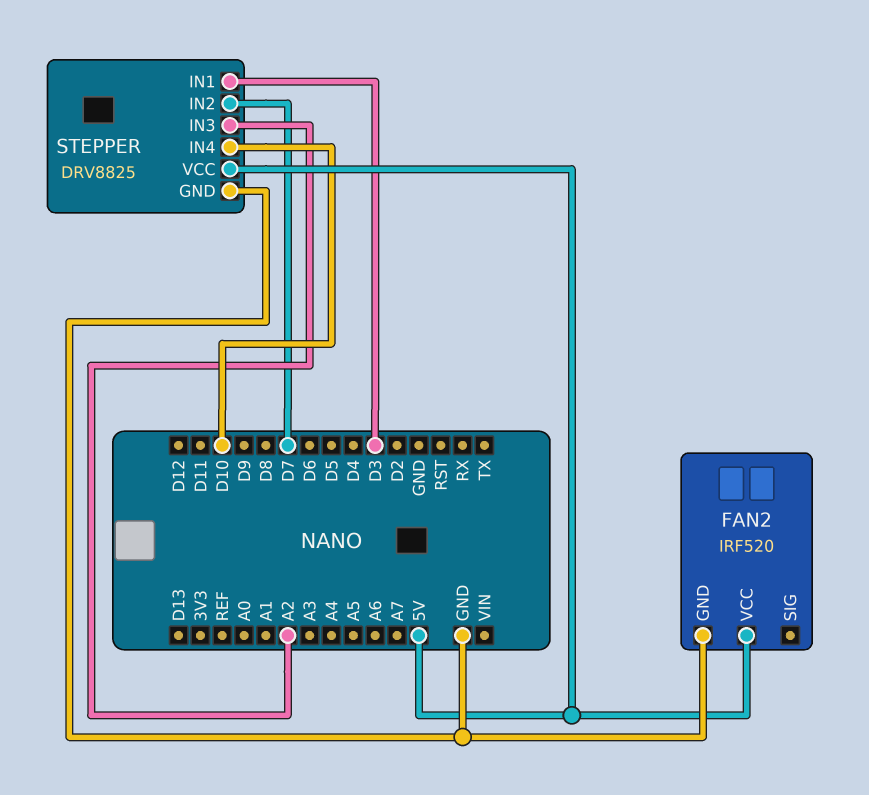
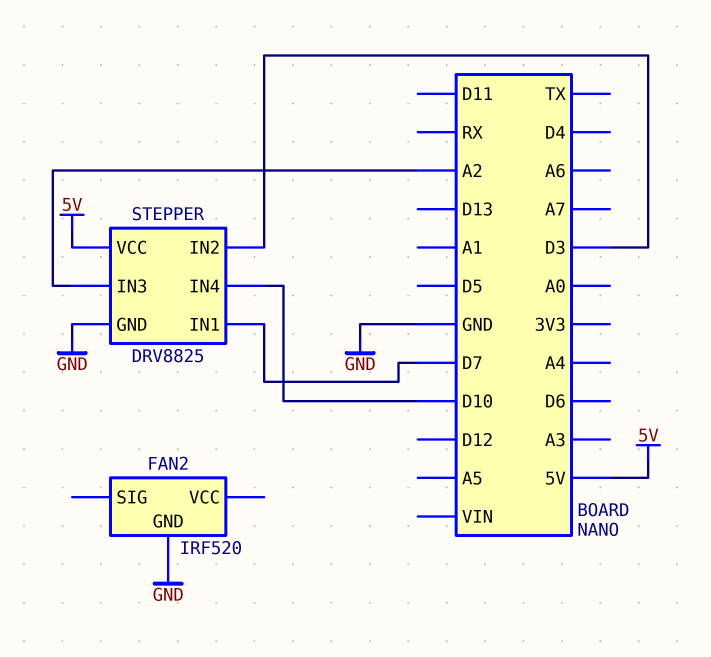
FAN2 pin VCC: 5V -> none
STEPPER pin IN1: D3 -> D7
STEPPER pin IN2: D7 -> D3

